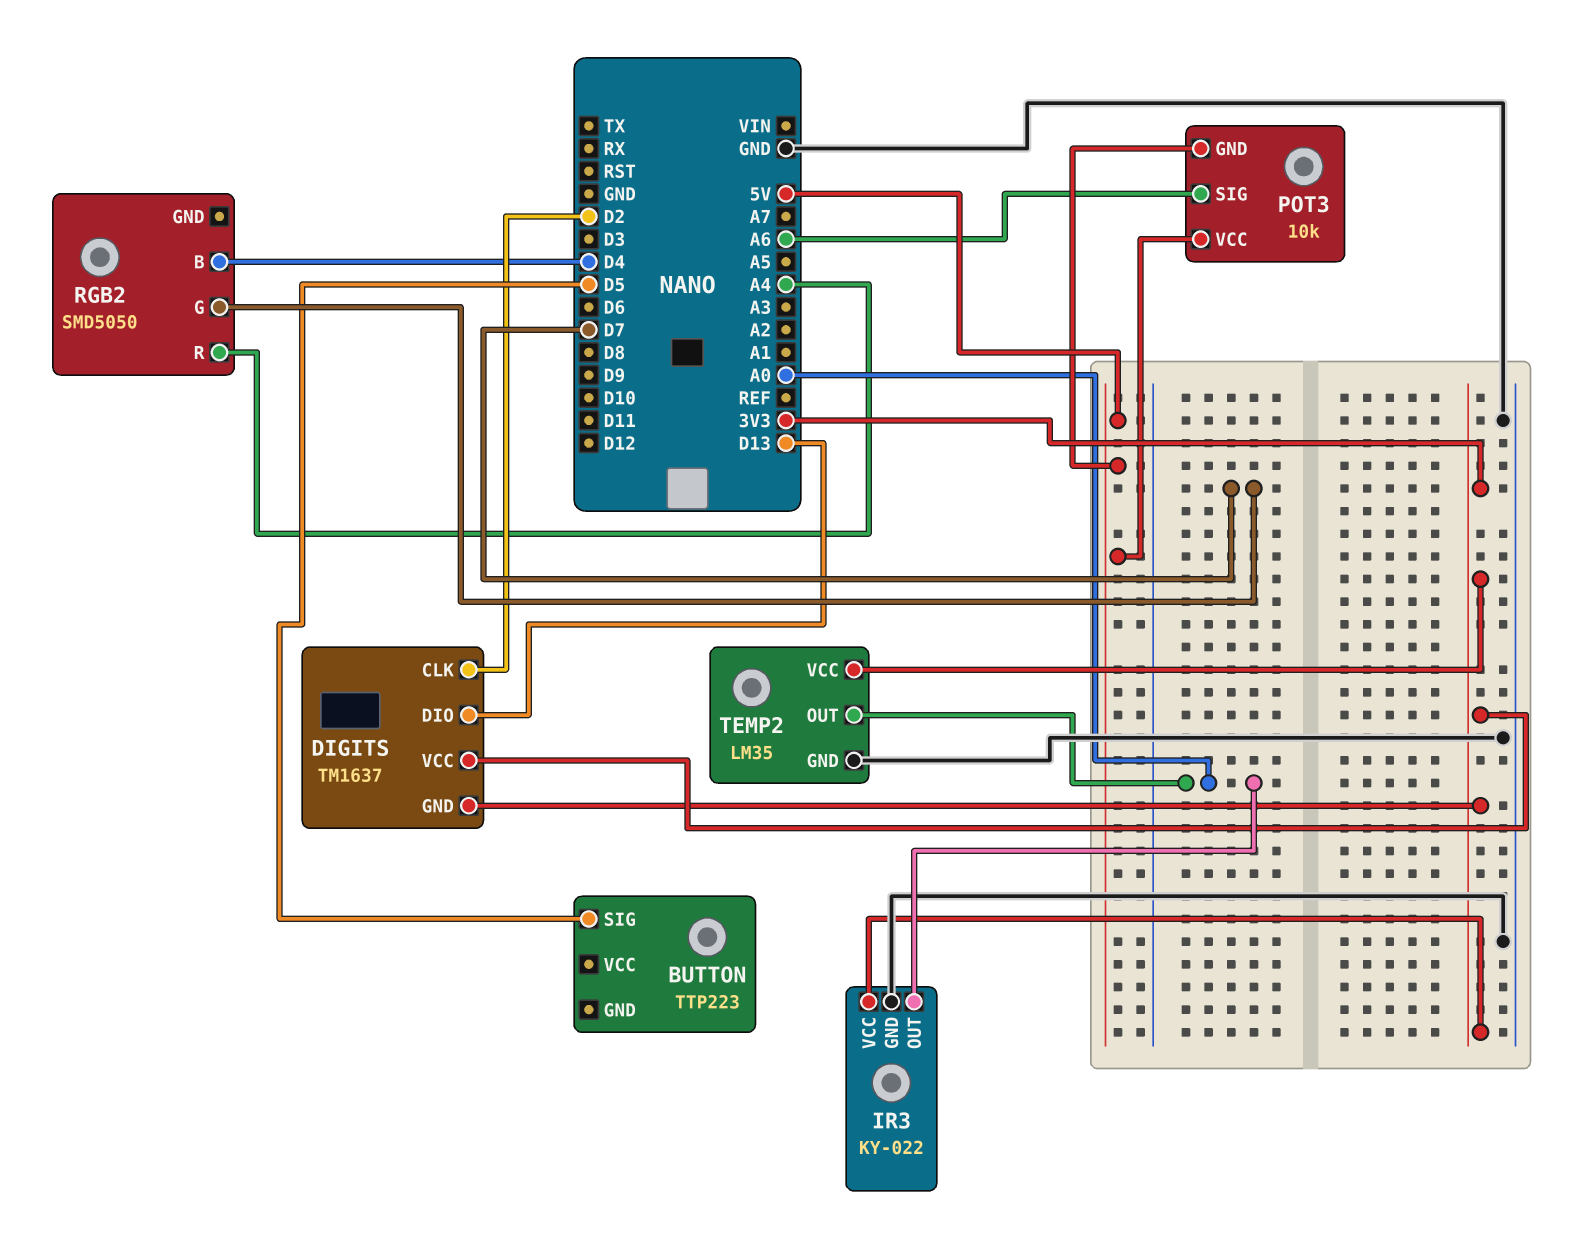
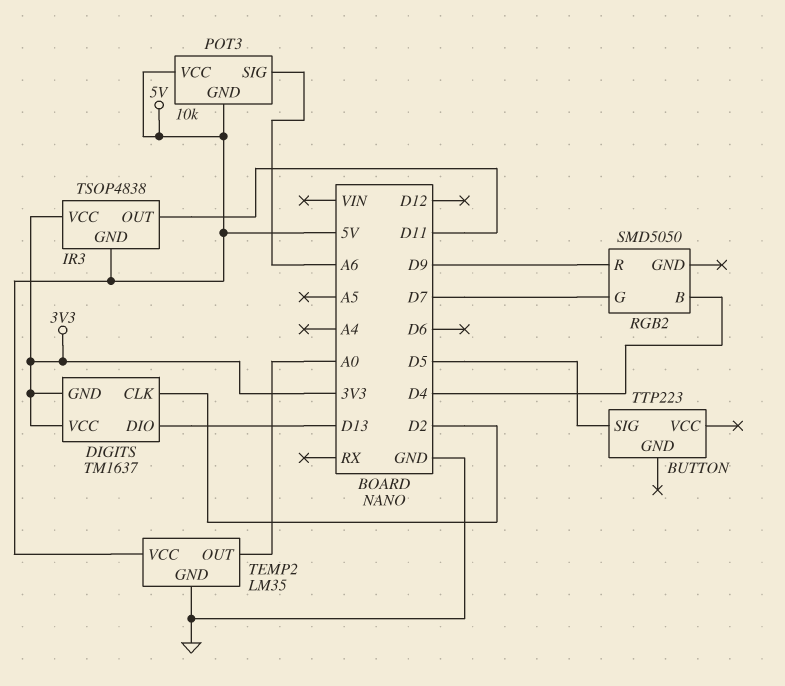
IR3: KY-022 -> TSOP4838
IR3 pin GND: GND -> 5V
IR3 pin OUT: A0 -> D11
RGB2 pin R: A4 -> D9
TEMP2 pin VCC: 3V3 -> 5V

